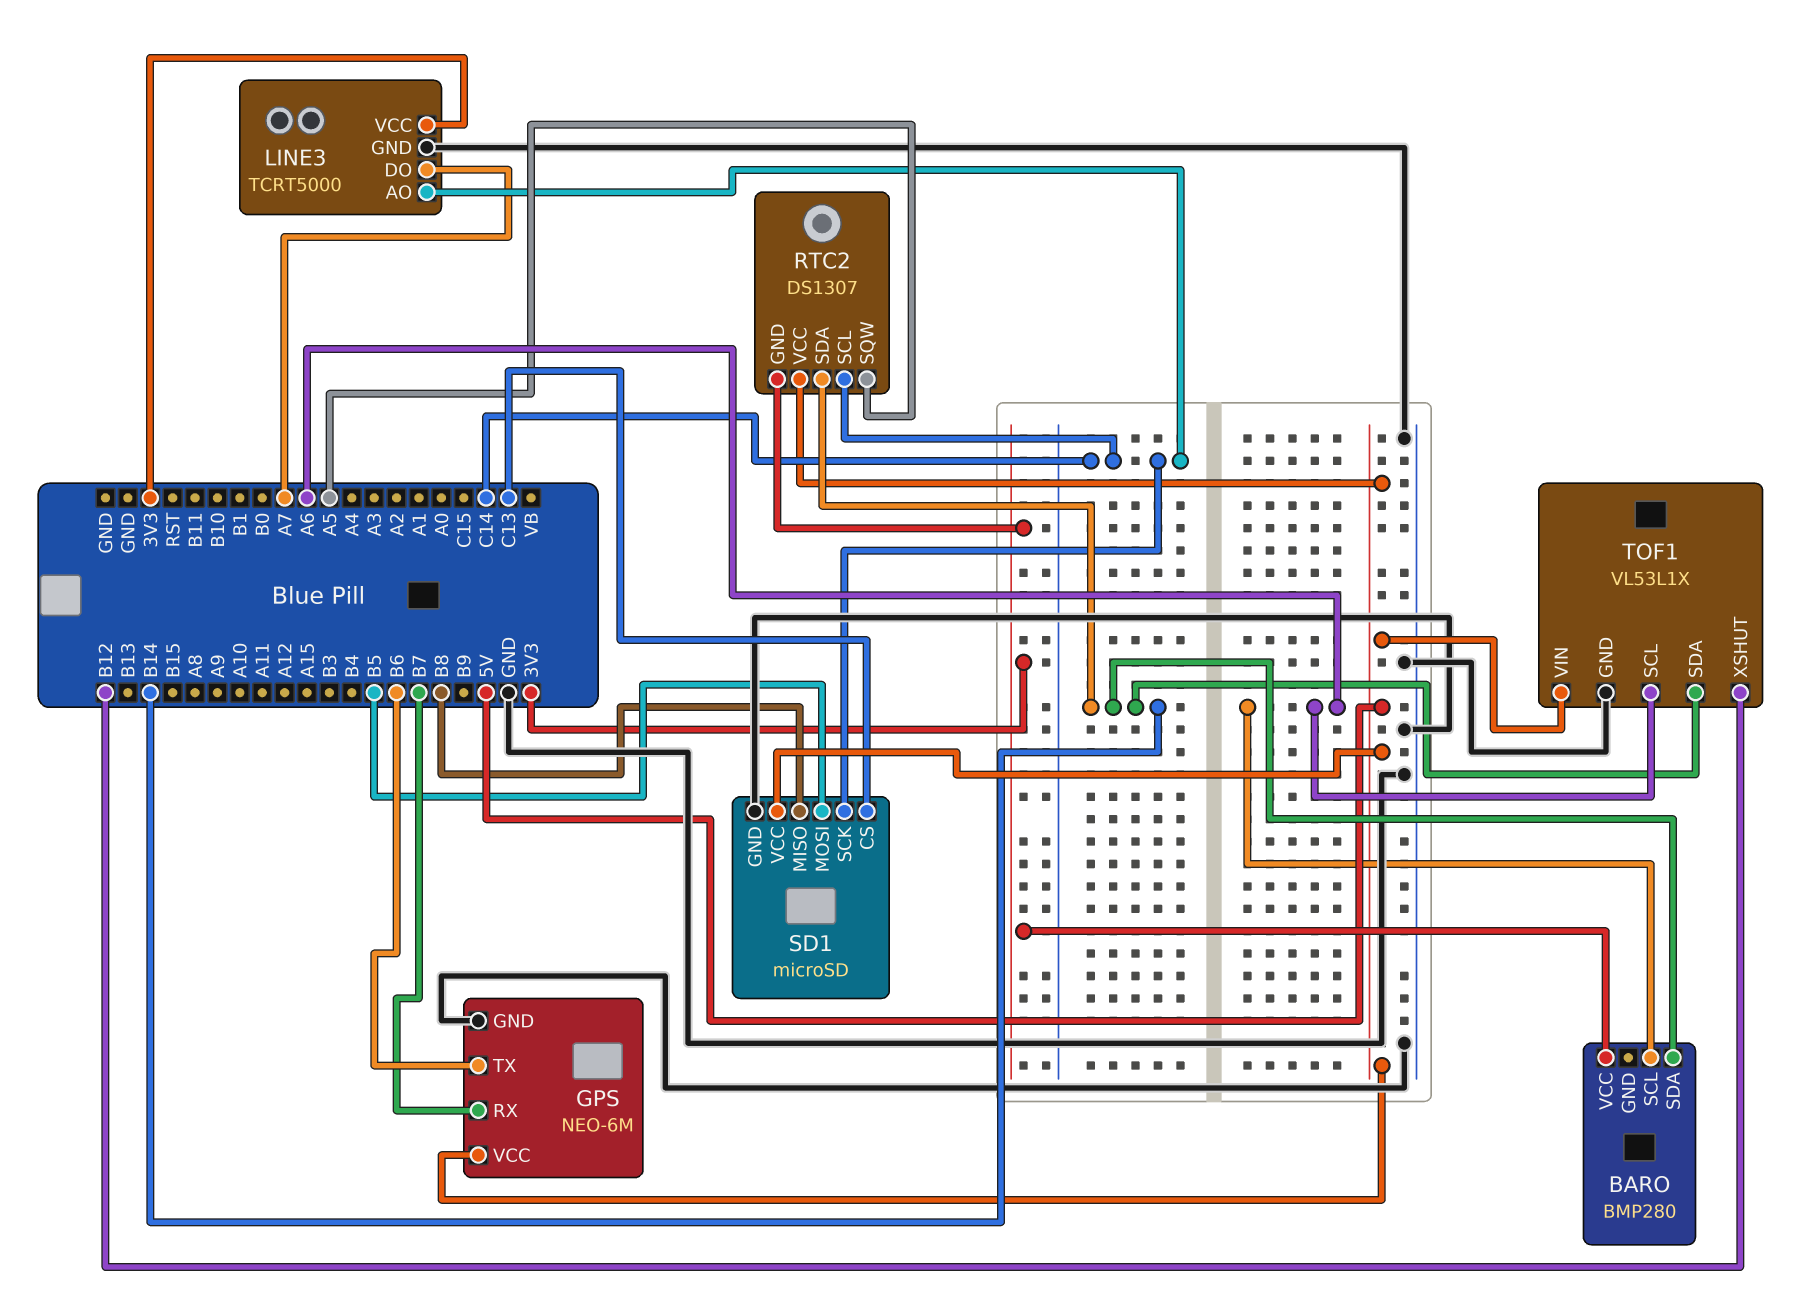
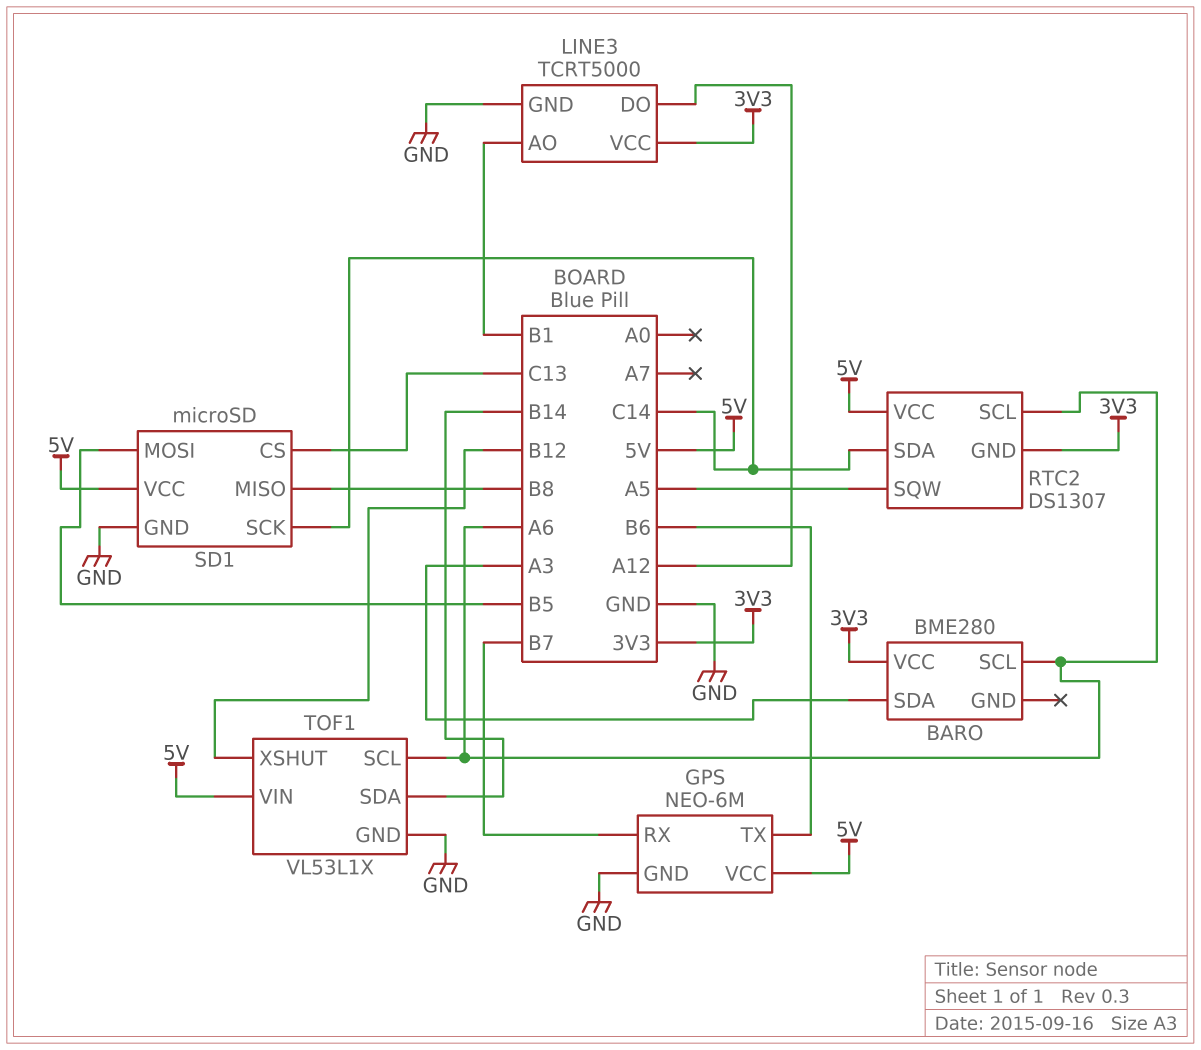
BARO: BMP280 -> BME280
BARO pin SDA: B14 -> A3
LINE3 pin AO: C14 -> B1
LINE3 pin DO: A7 -> A12
RTC2 pin SCL: C14 -> A6
RTC2 pin SDA: B14 -> C14

